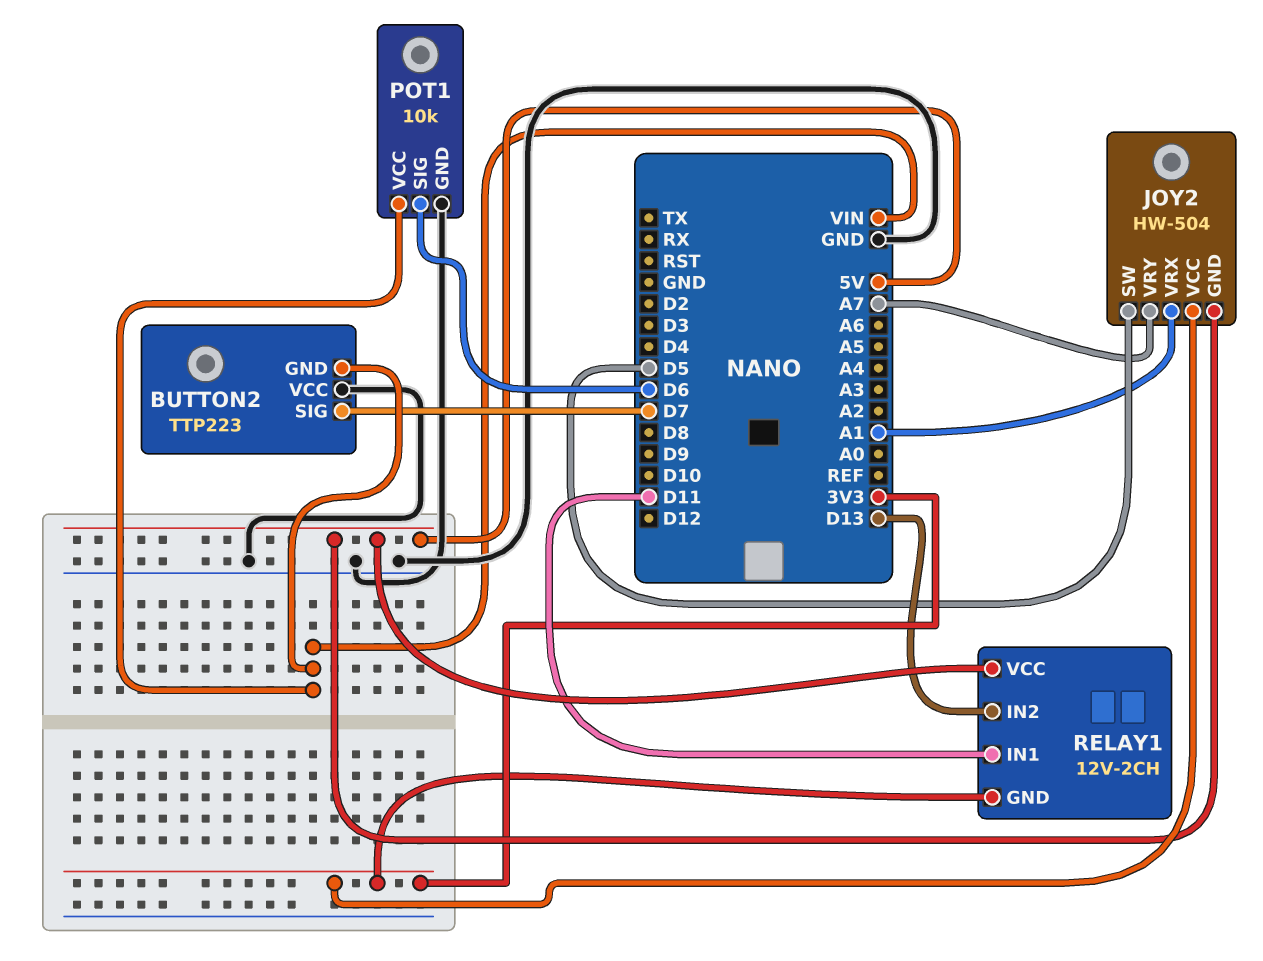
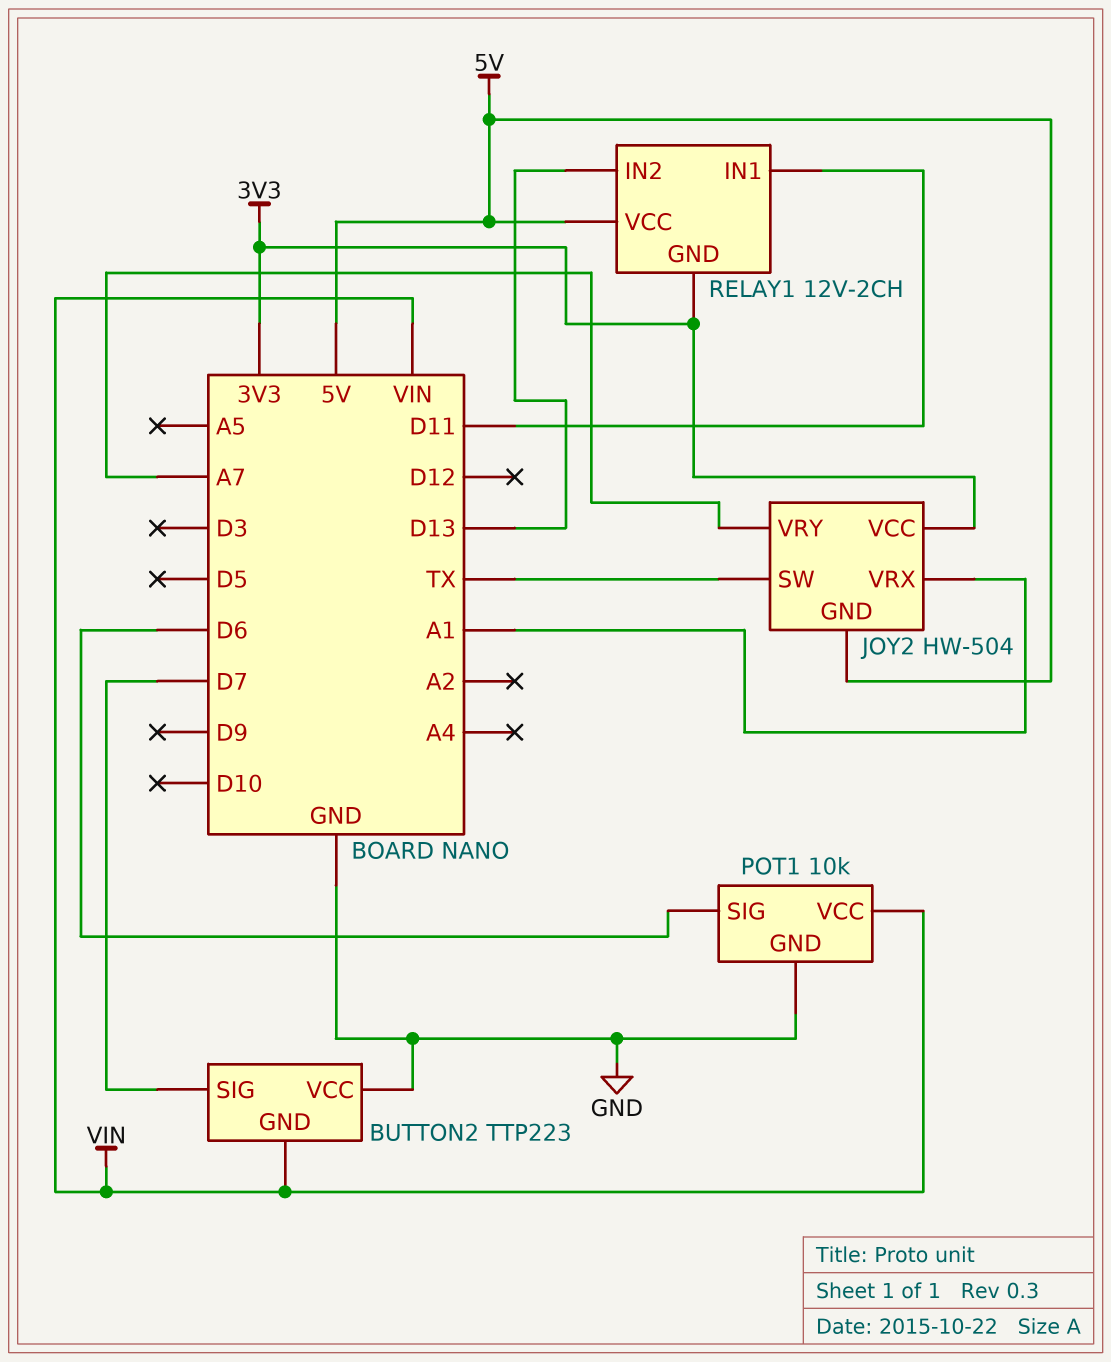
JOY2 pin SW: D5 -> TX

